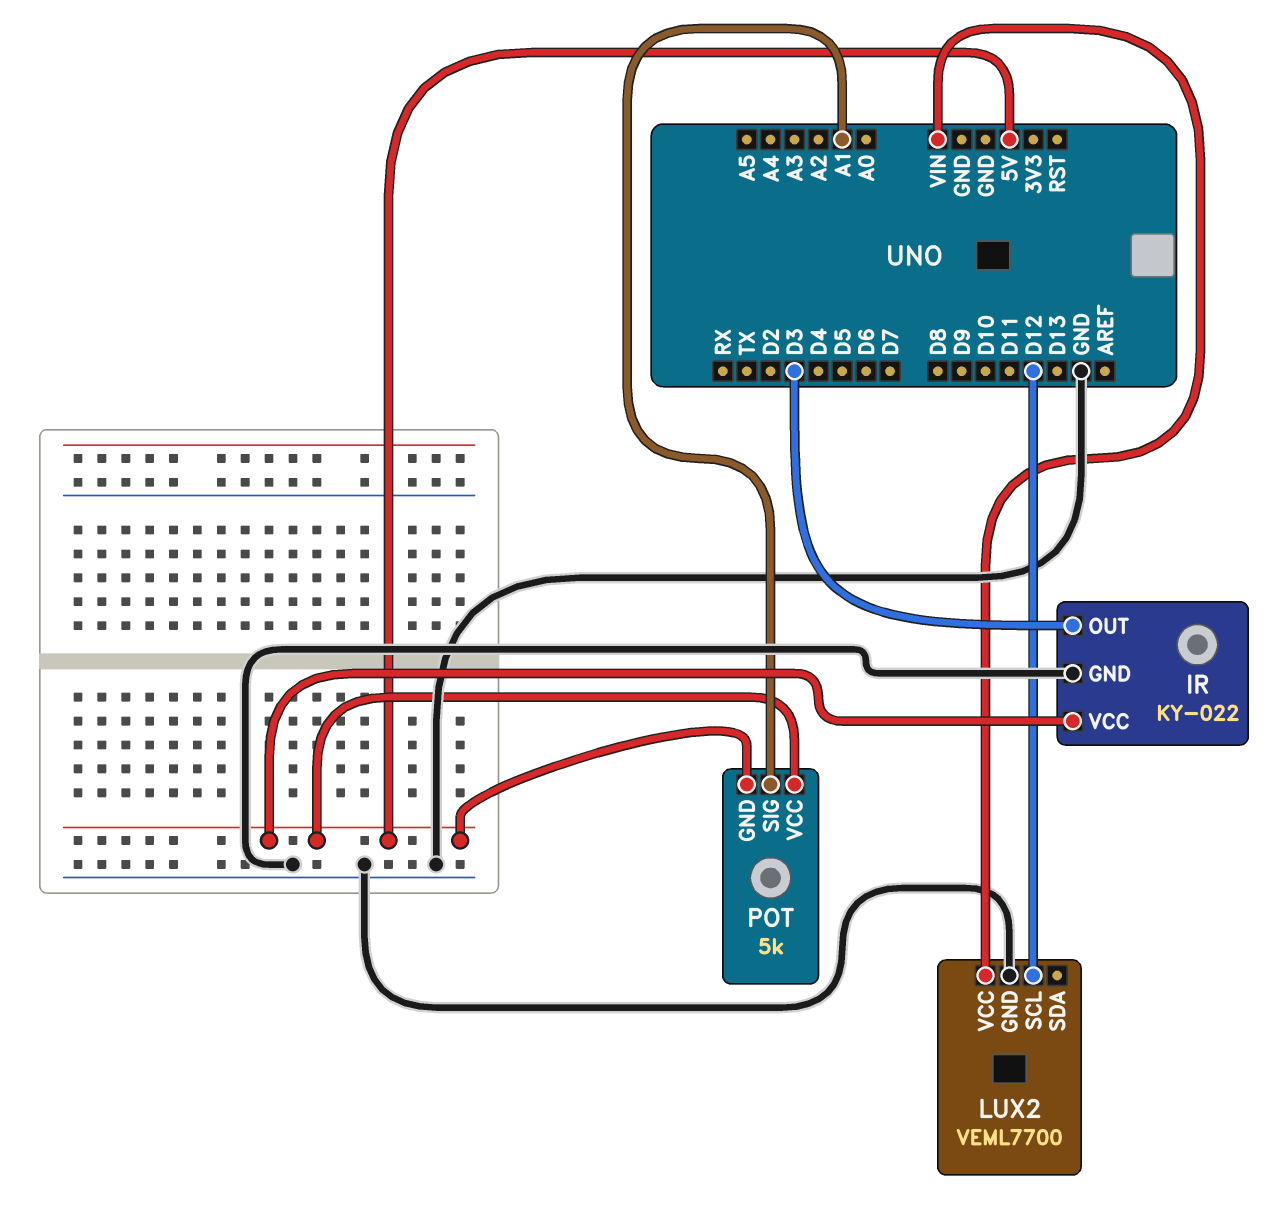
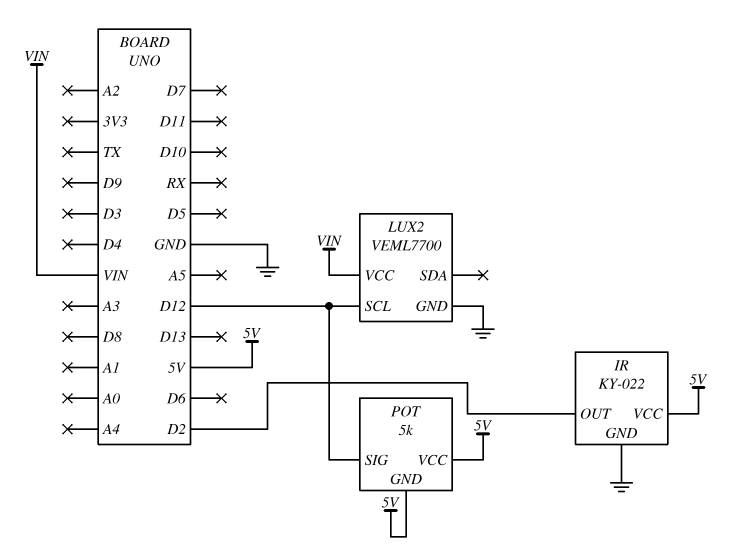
IR pin OUT: D3 -> D2
POT pin SIG: A1 -> D12

